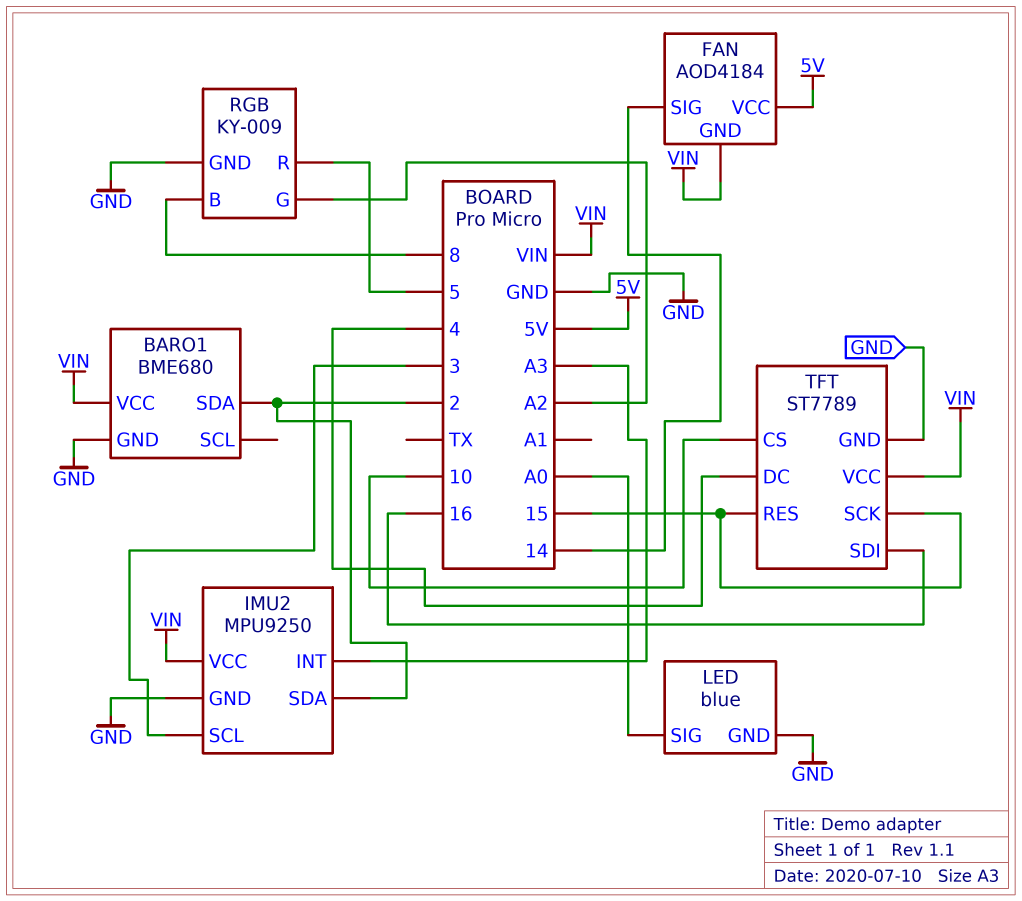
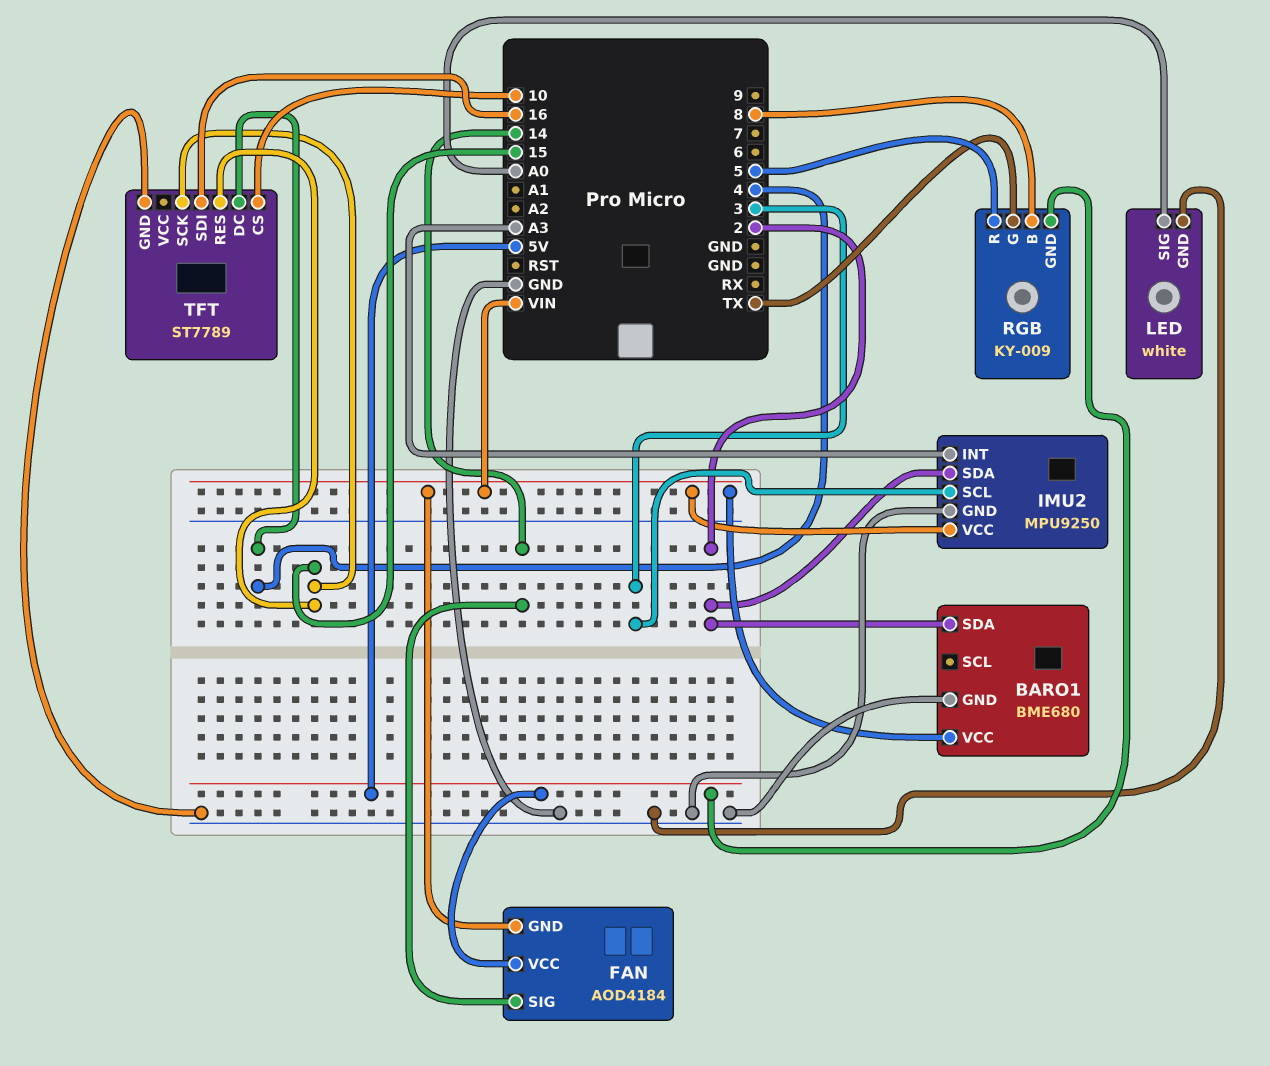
LED: blue -> white
RGB pin G: A2 -> TX
RGB pin GND: GND -> 5V
TFT pin VCC: VIN -> none

